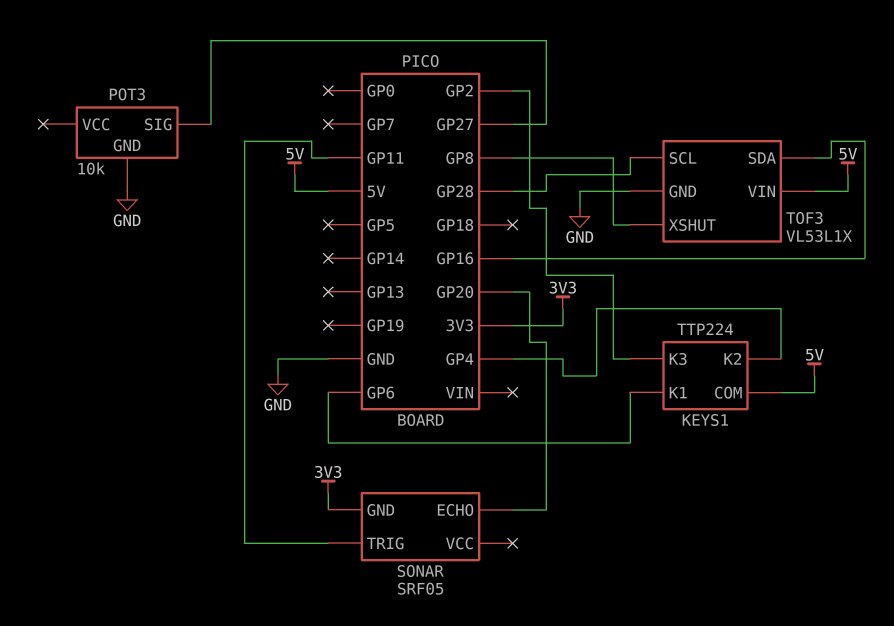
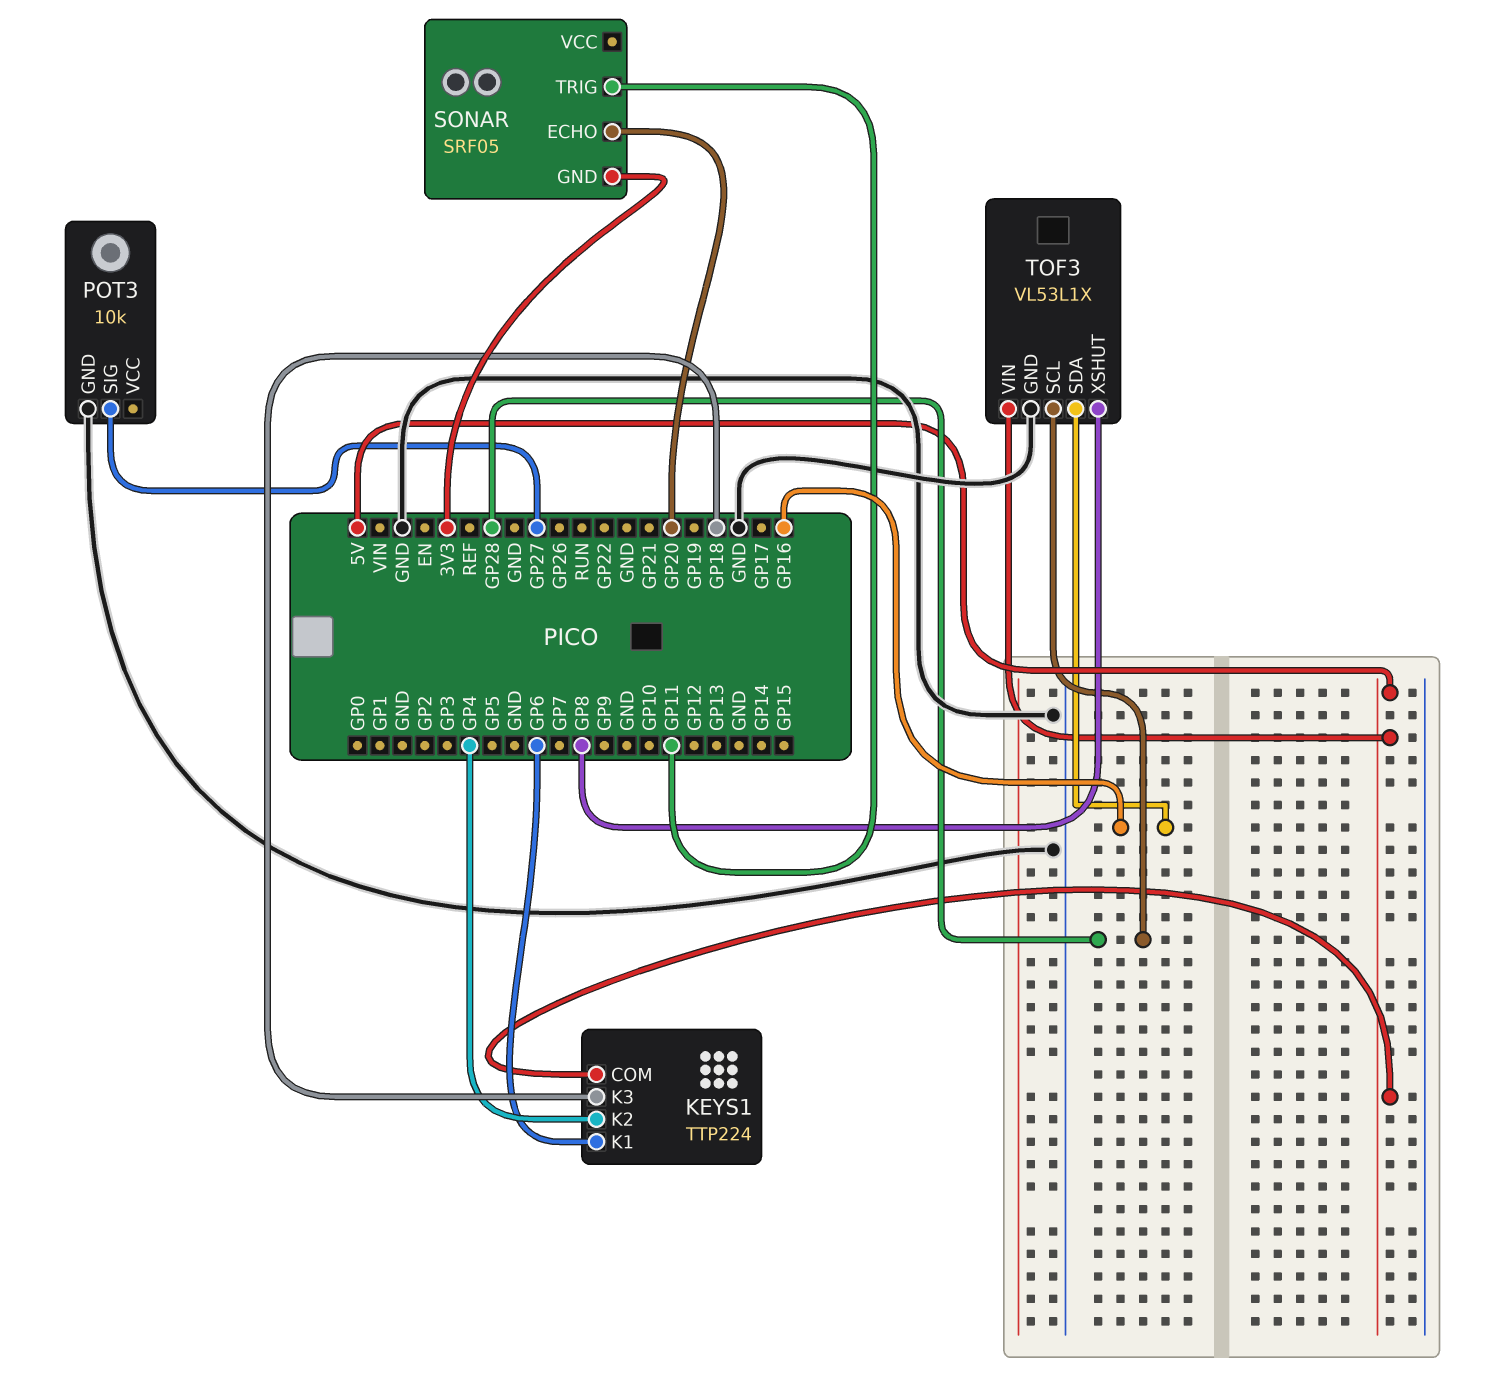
KEYS1 pin K3: GP2 -> GP18

